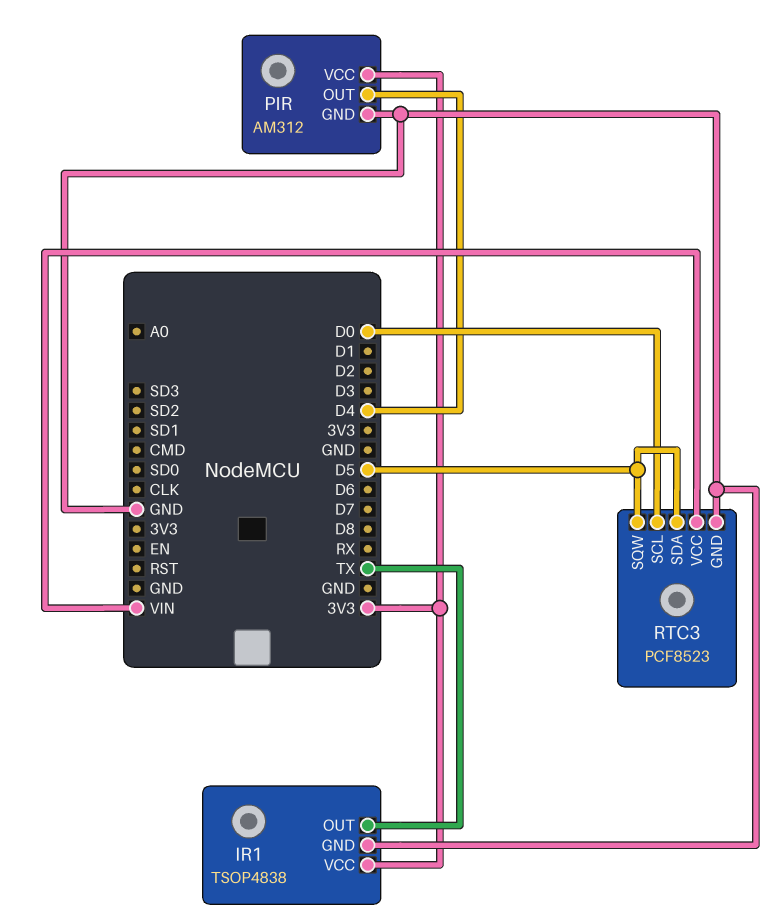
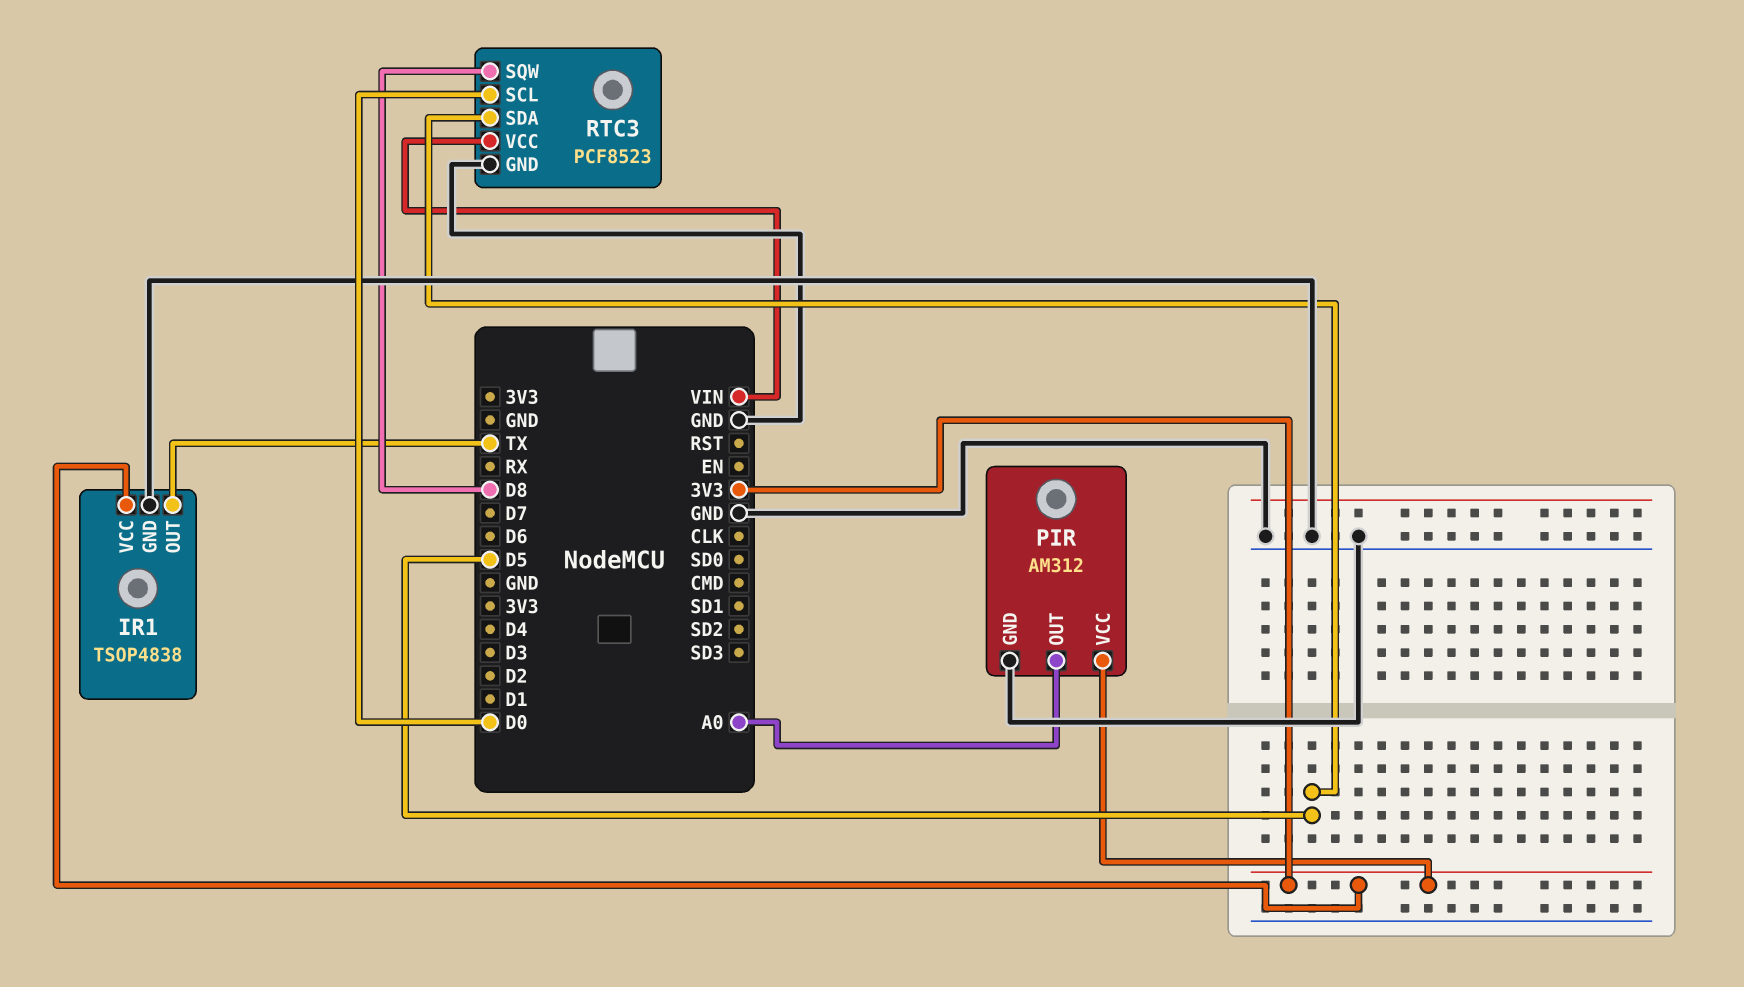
PIR pin OUT: D4 -> A0
RTC3 pin SQW: D5 -> D8

